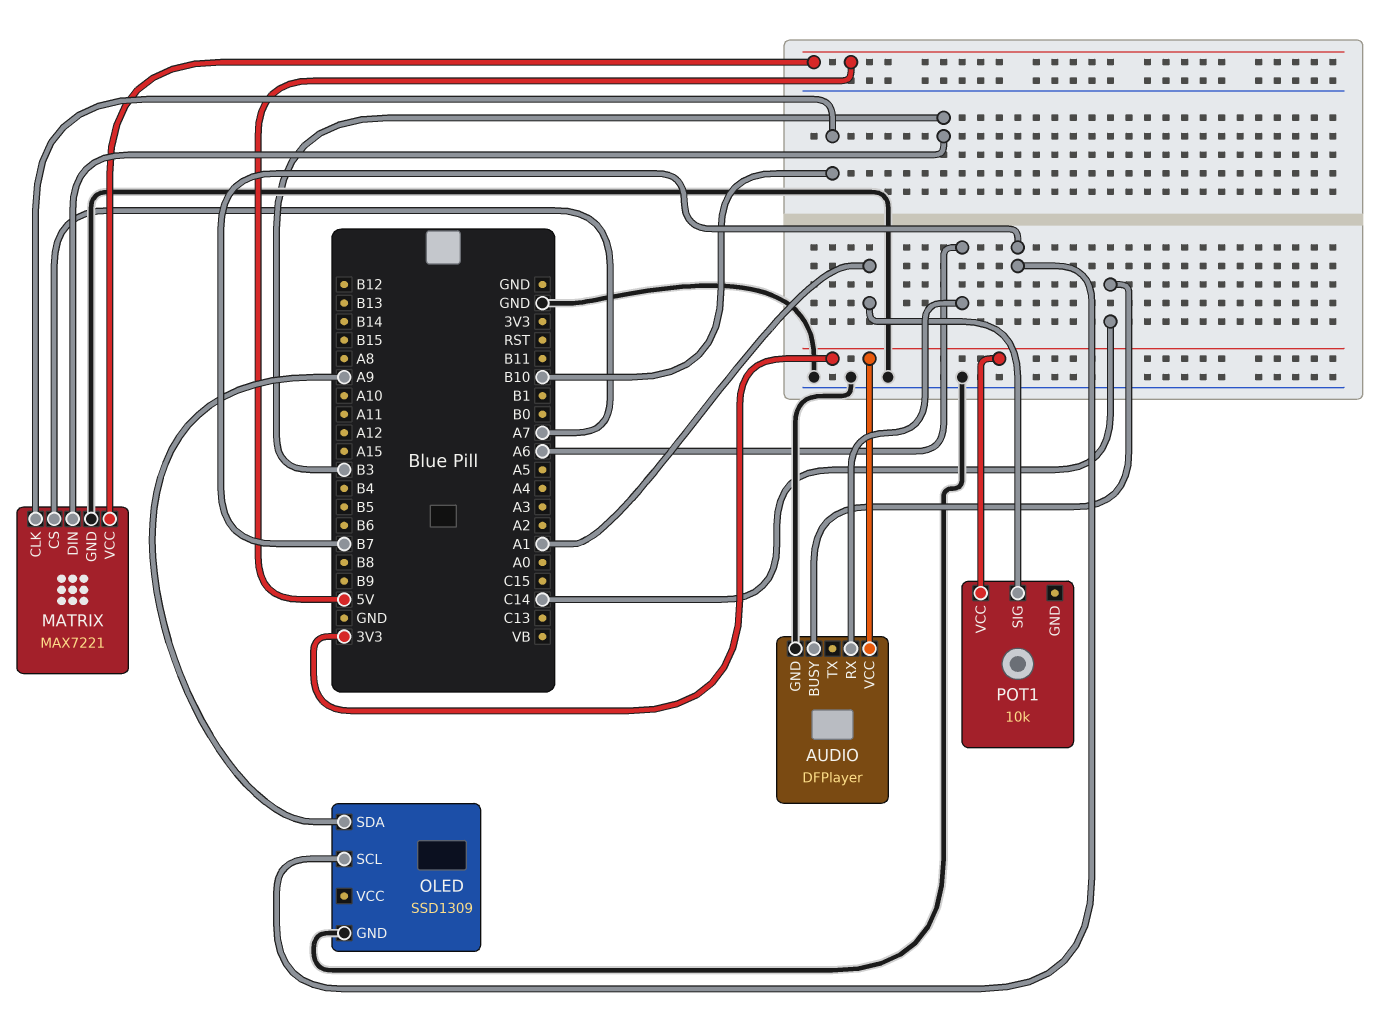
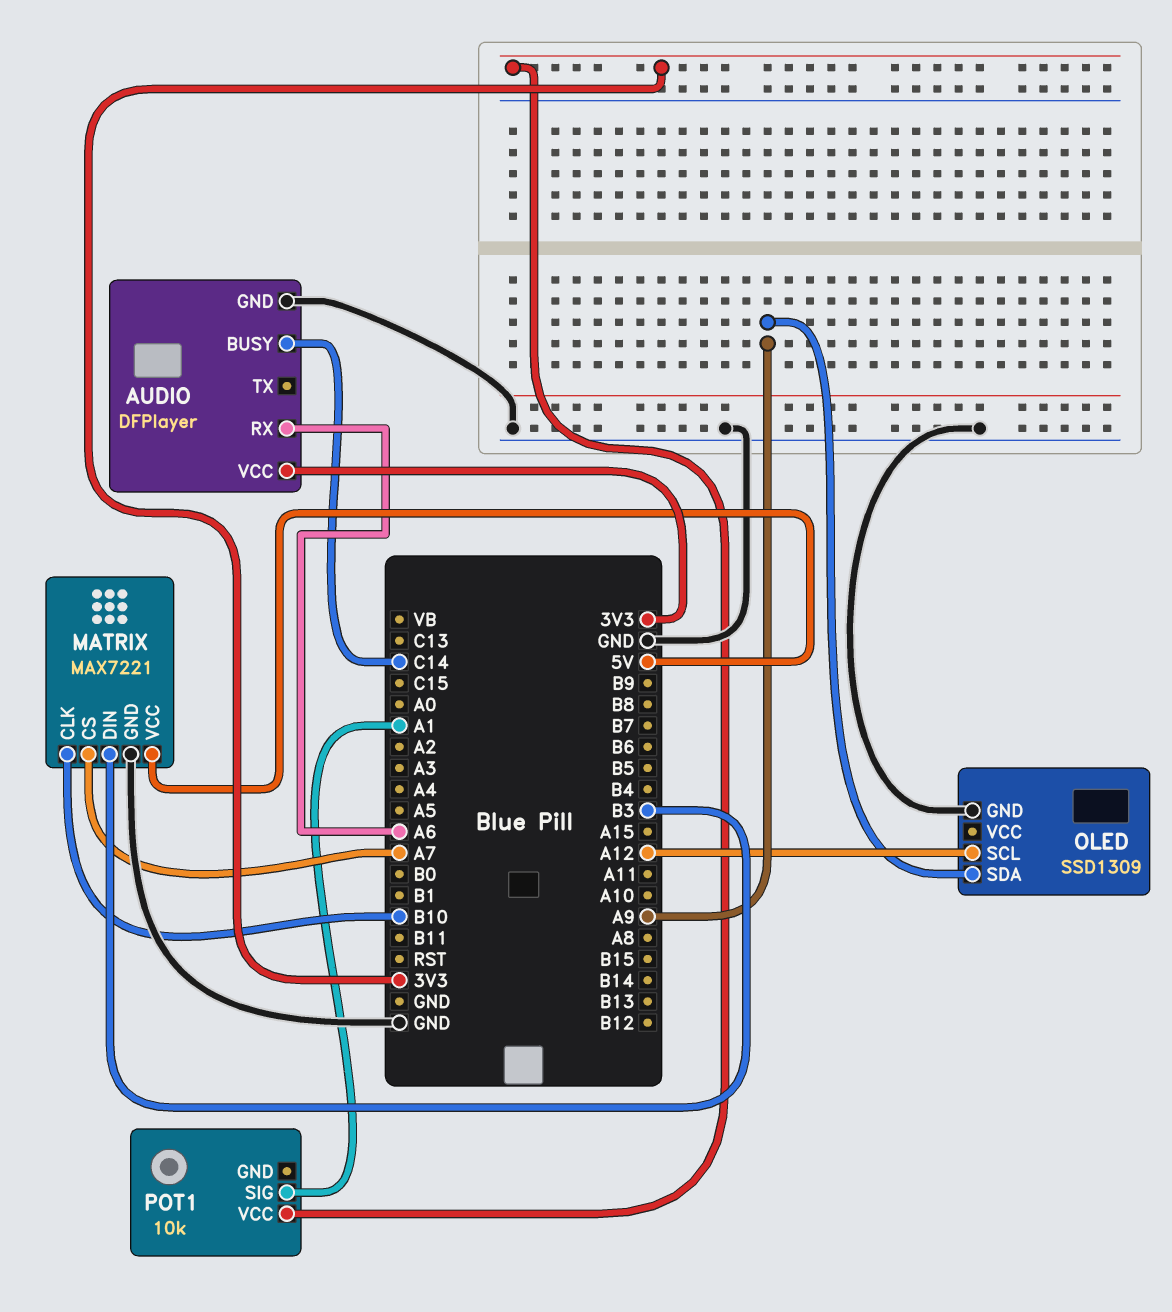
OLED pin SCL: B7 -> A12

